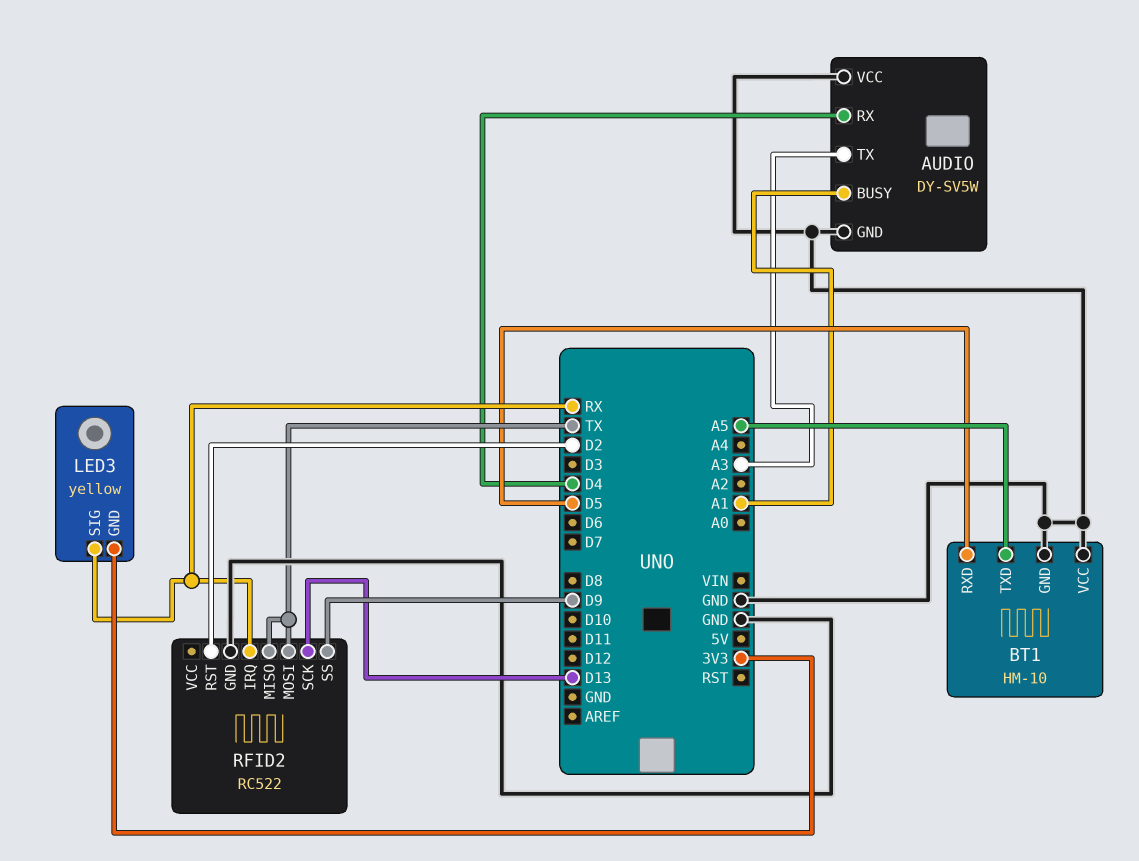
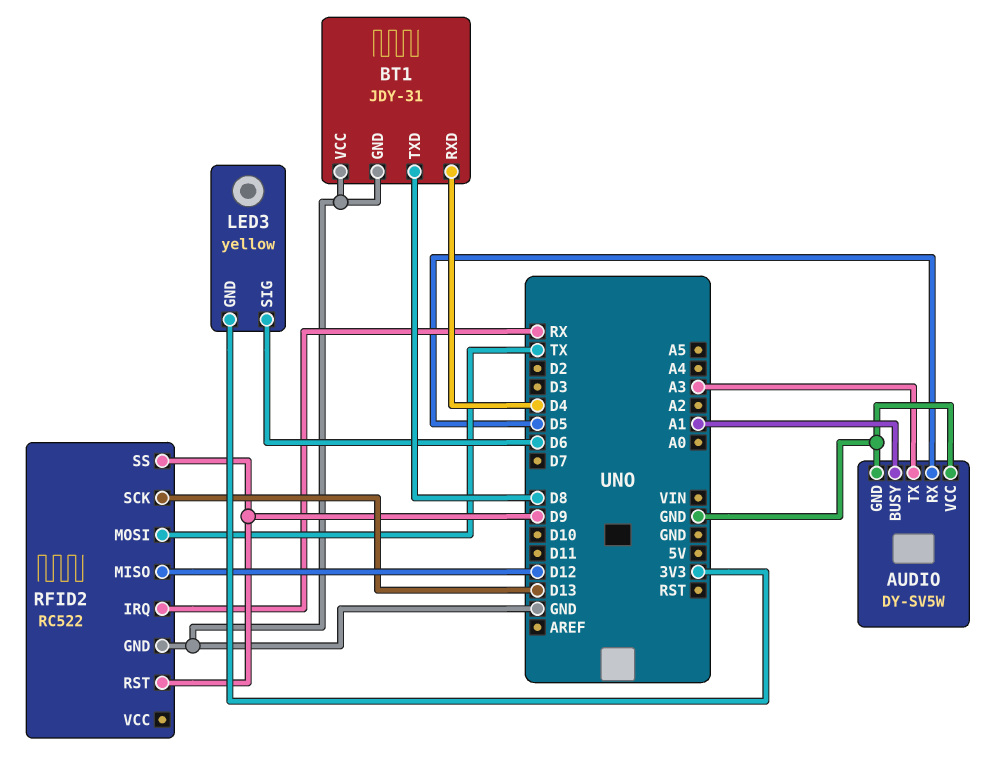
AUDIO pin RX: D4 -> D5
BT1: HM-10 -> JDY-31
BT1 pin RXD: D5 -> D4
BT1 pin TXD: A5 -> D8
LED3 pin SIG: RX -> D6
RFID2 pin MISO: TX -> D12
RFID2 pin RST: D2 -> D9

